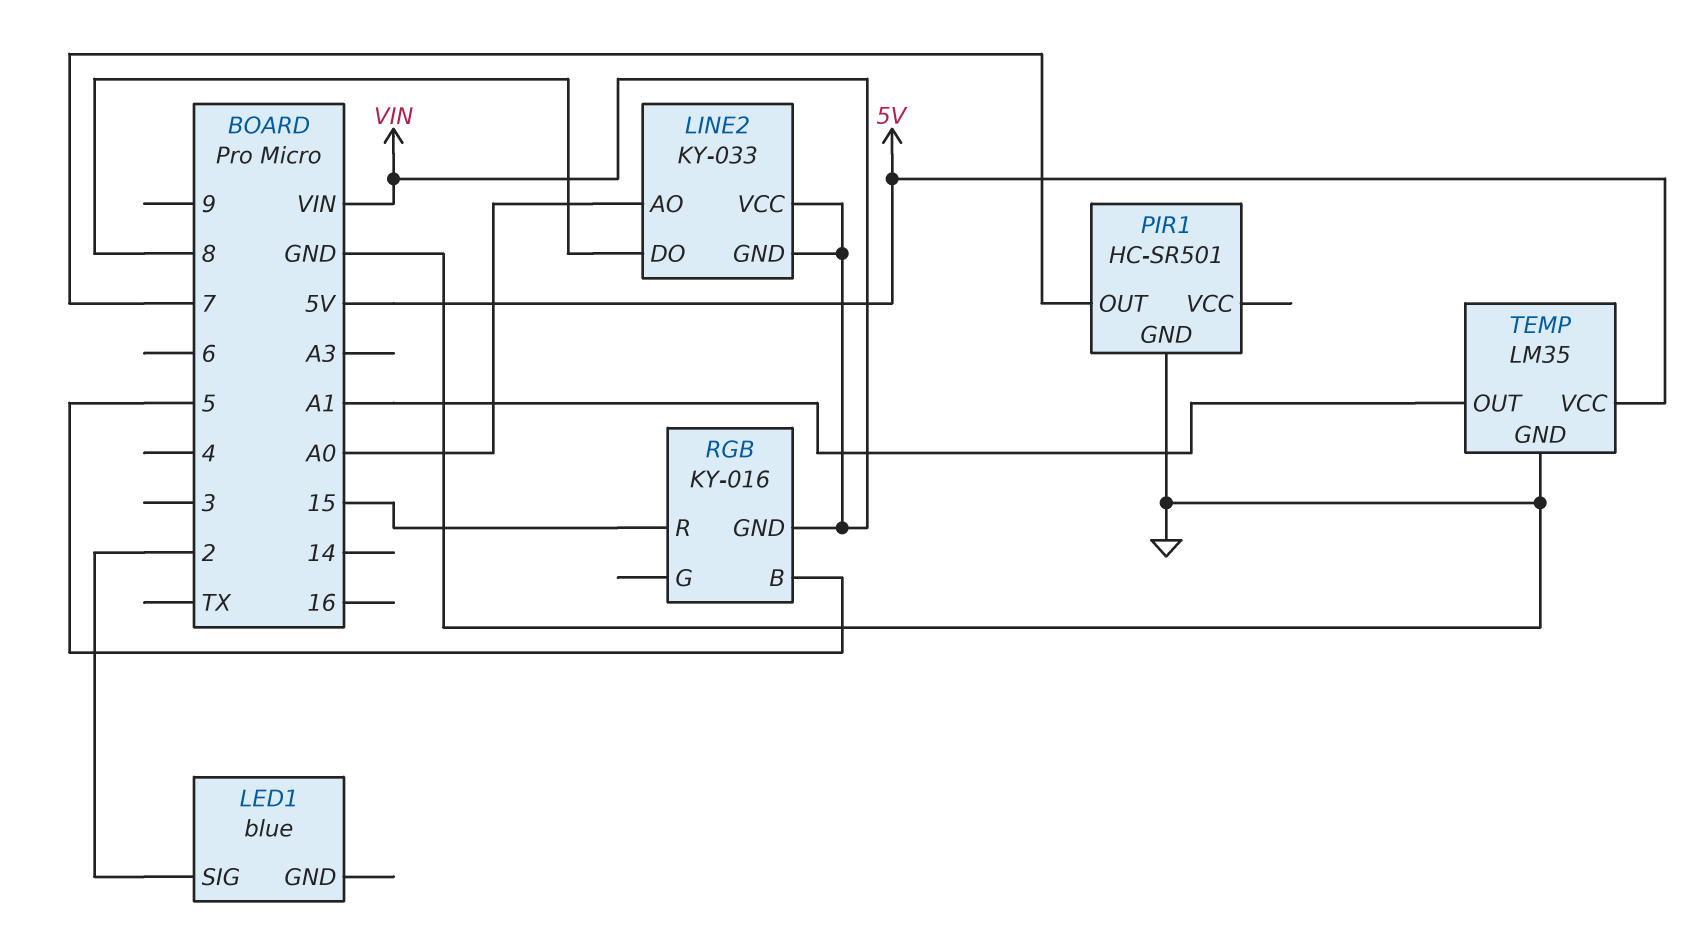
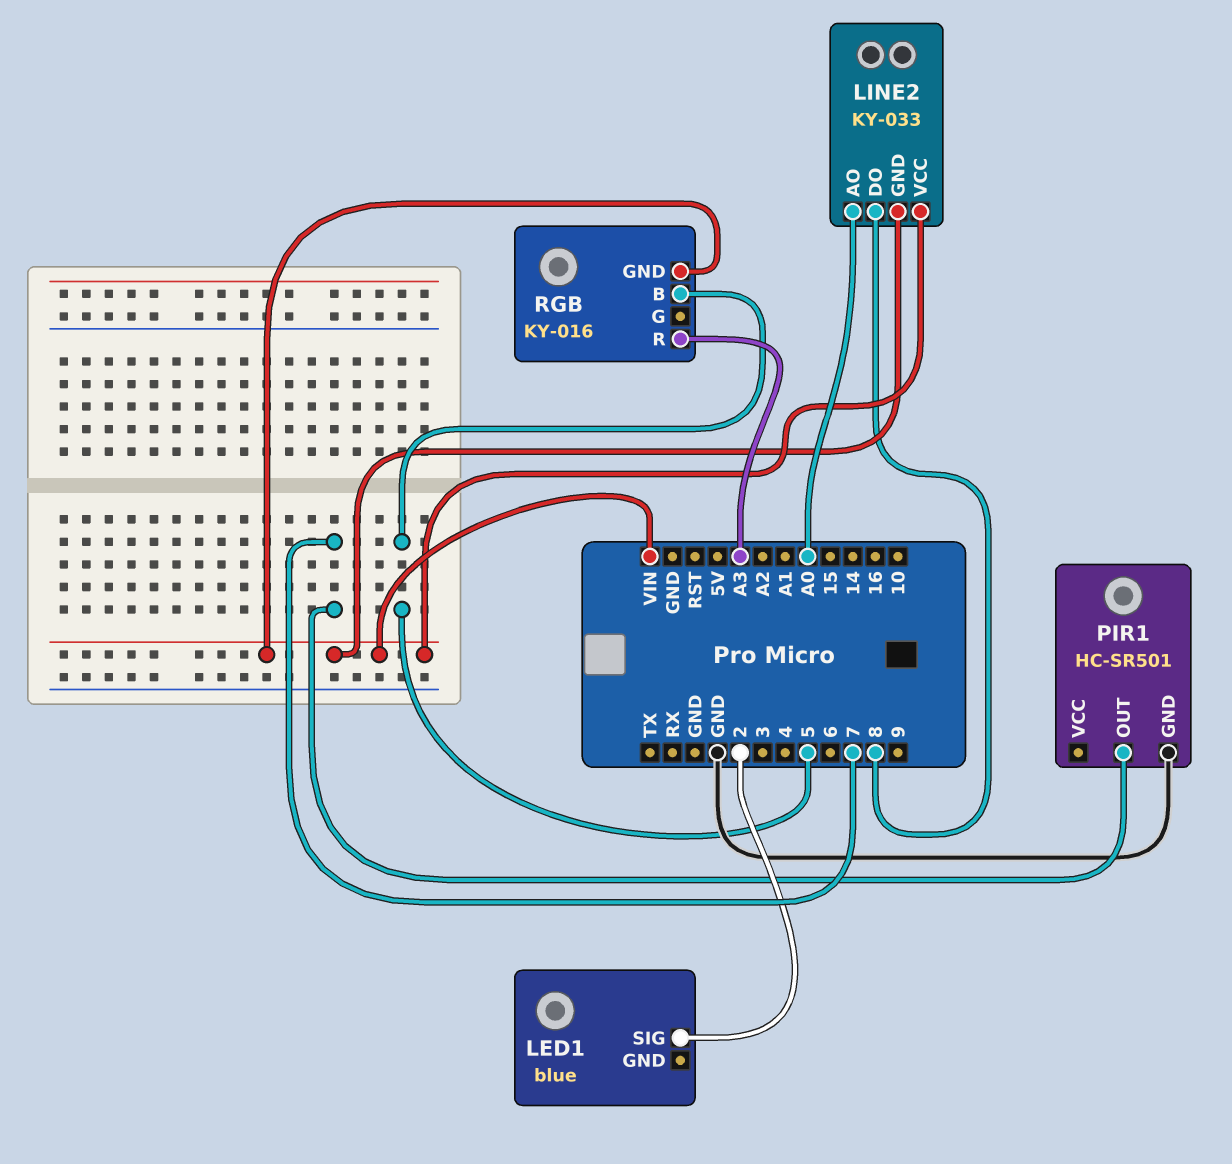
RGB pin R: 15 -> A3
TEMP: LM35 -> none
TEMP pin GND: GND -> none
TEMP pin OUT: A1 -> none
TEMP pin VCC: 5V -> none

